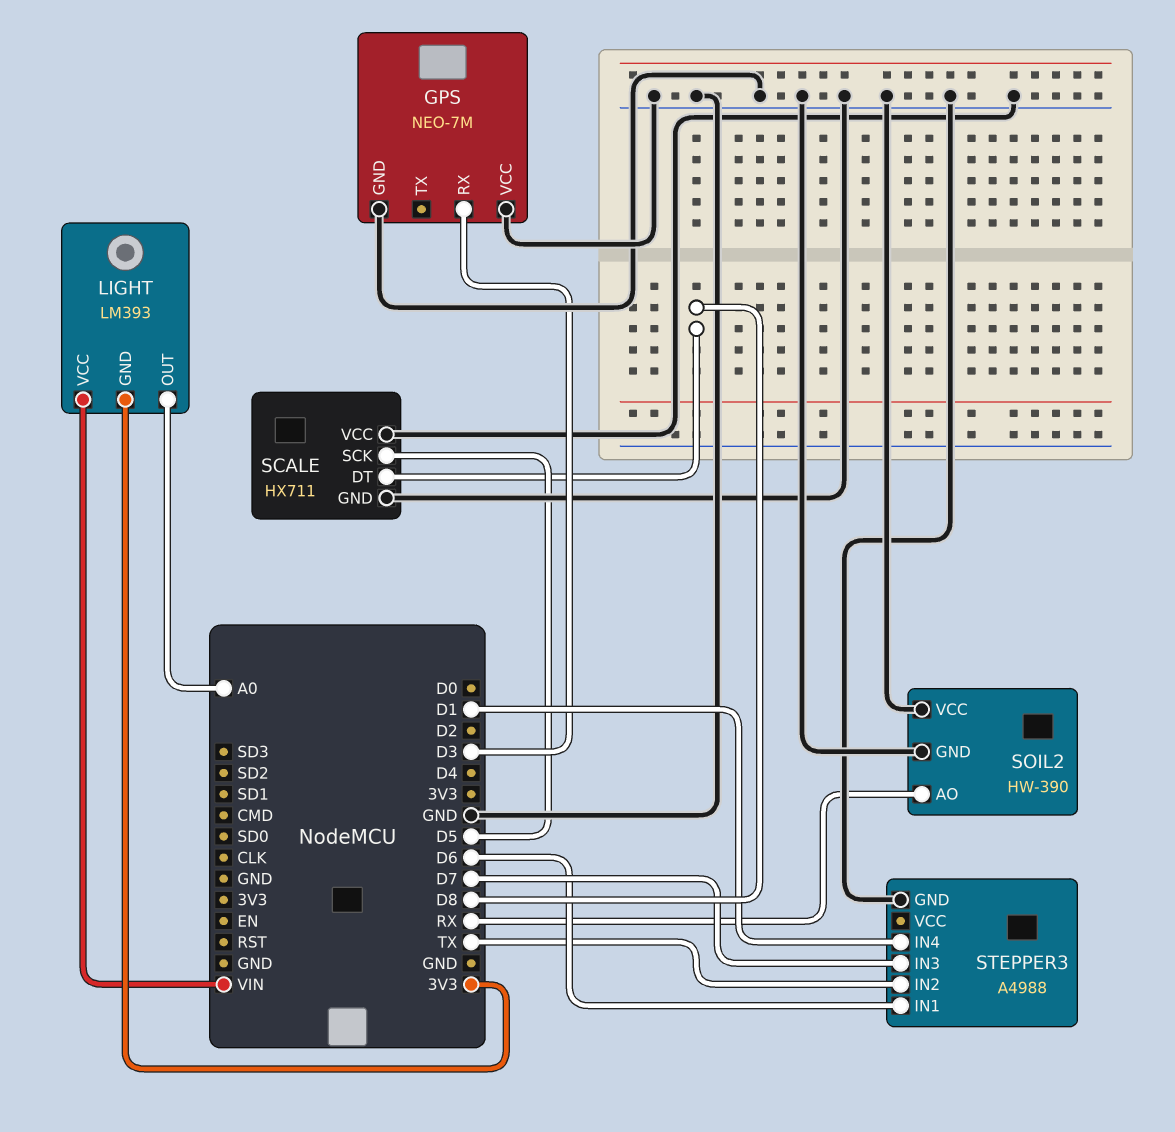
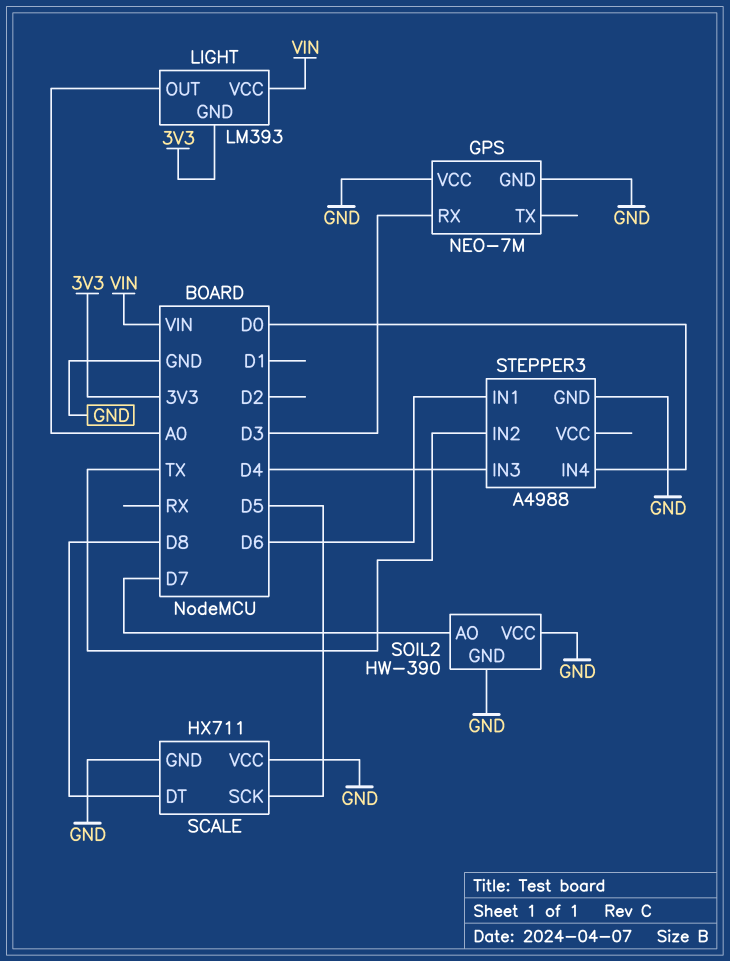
SOIL2 pin AO: RX -> D7
STEPPER3 pin IN3: D7 -> D4
STEPPER3 pin IN4: D1 -> D0

